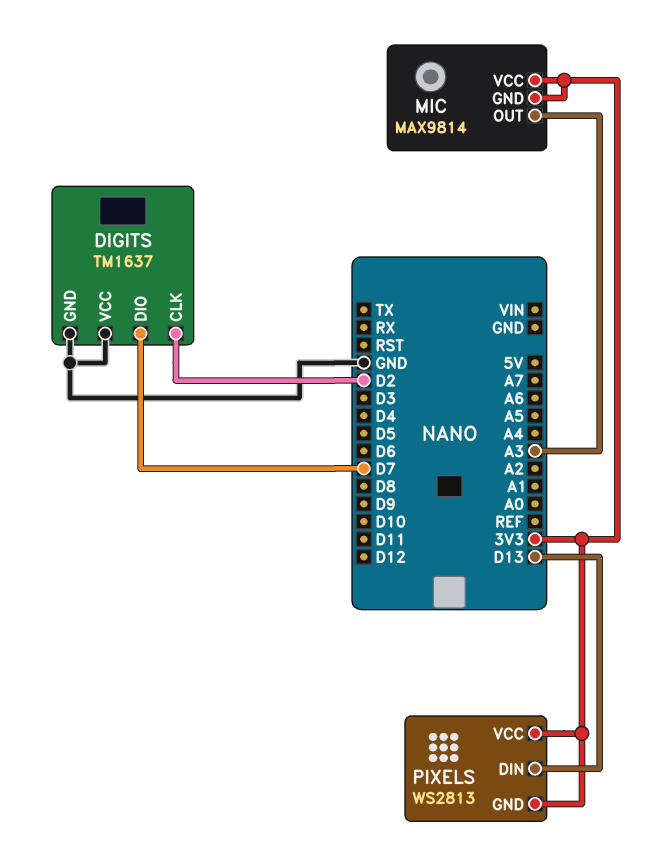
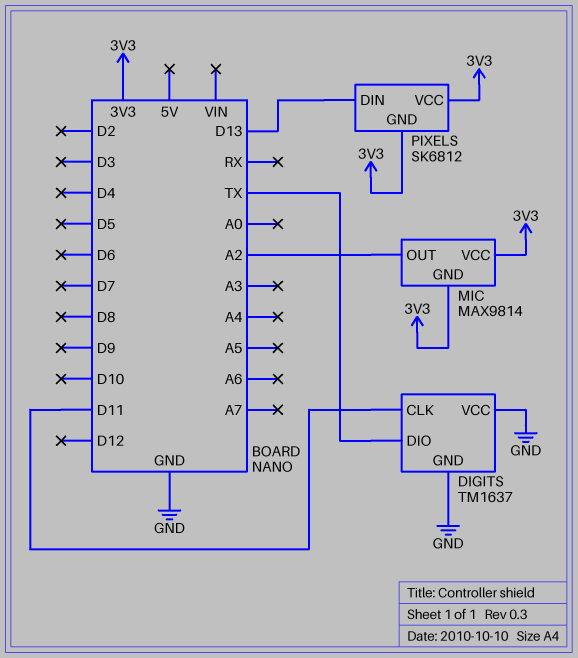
DIGITS pin CLK: D2 -> D11
DIGITS pin DIO: D7 -> TX
MIC pin OUT: A3 -> A2
PIXELS: WS2813 -> SK6812

